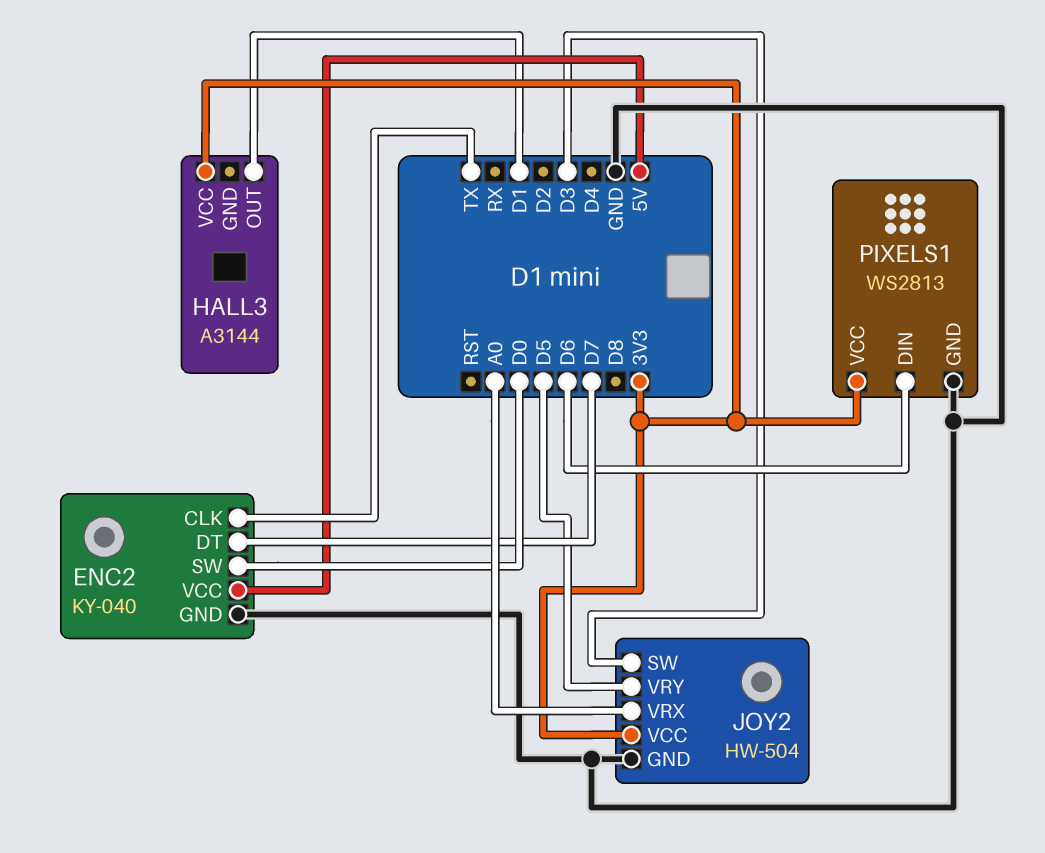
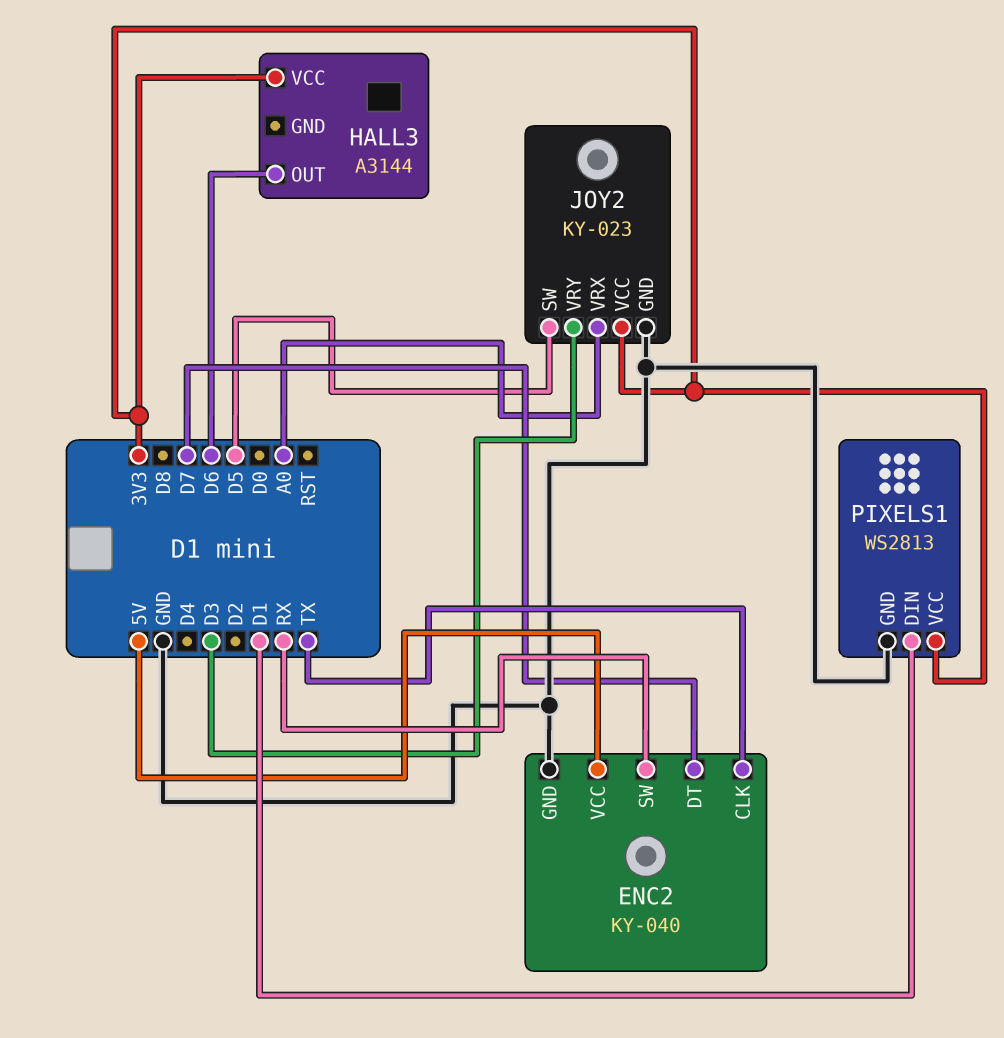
ENC2 pin SW: D0 -> RX
HALL3 pin OUT: D1 -> D6
JOY2: HW-504 -> KY-023
JOY2 pin SW: D3 -> D5
JOY2 pin VRY: D5 -> D3
PIXELS1 pin DIN: D6 -> D1

